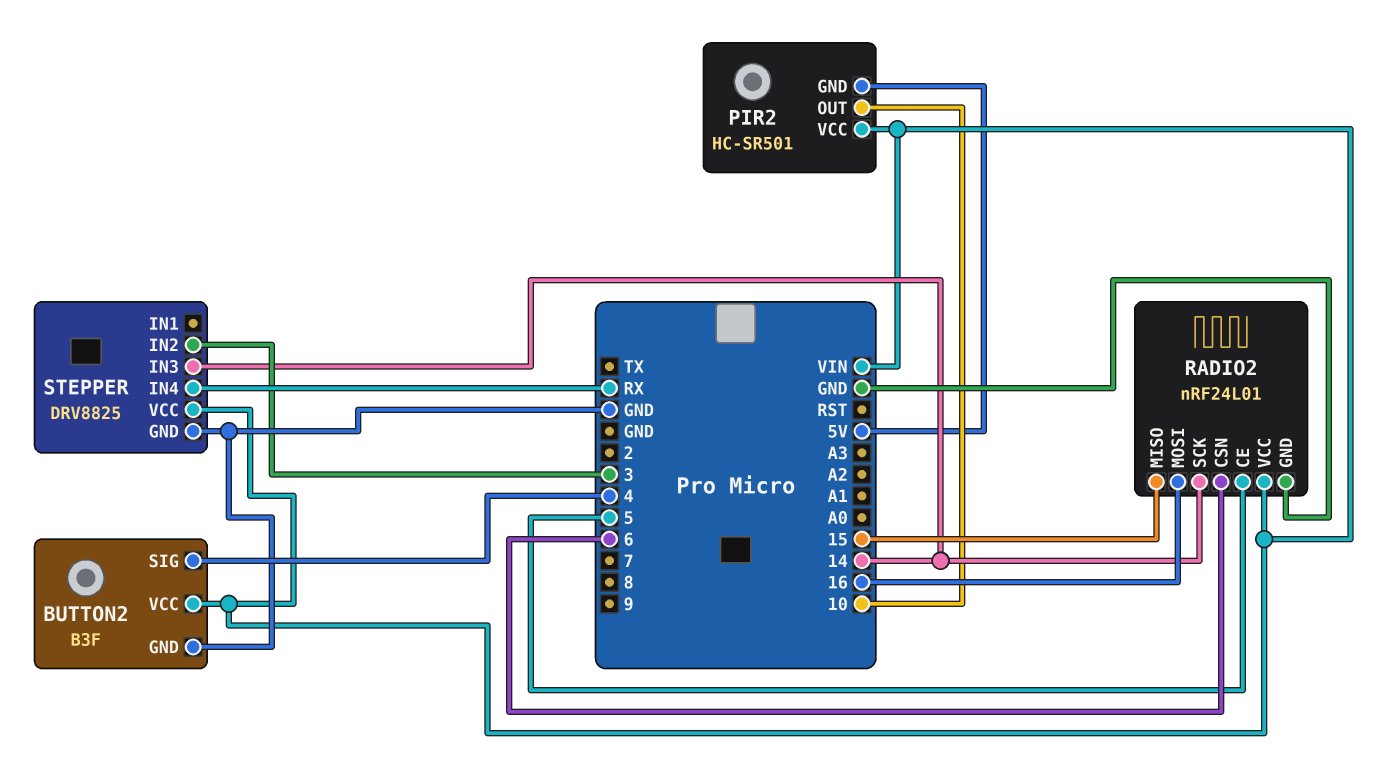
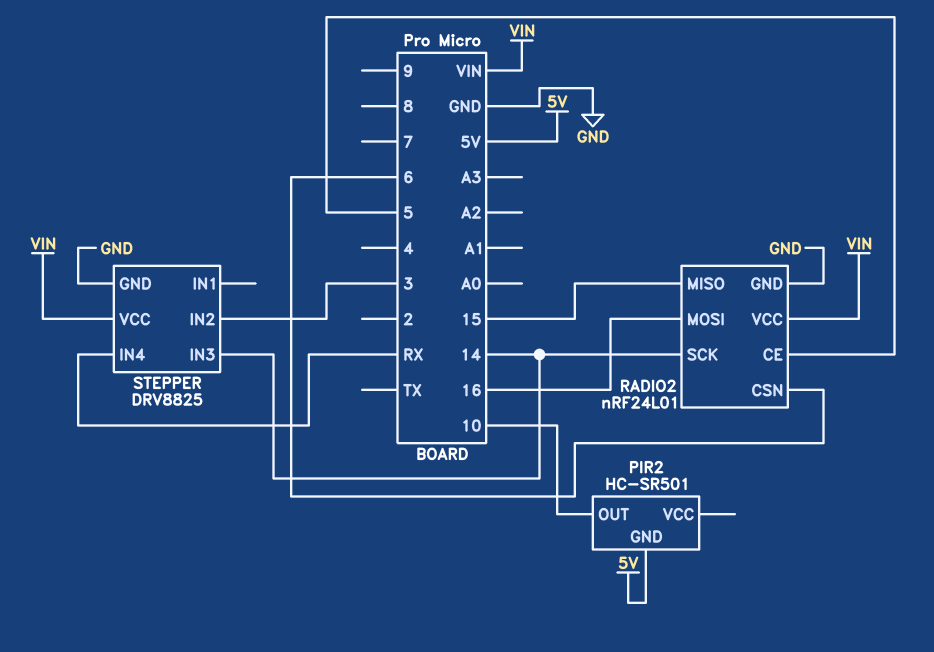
BUTTON2: B3F -> none
BUTTON2 pin GND: GND -> none
BUTTON2 pin SIG: 4 -> none
BUTTON2 pin VCC: VIN -> none
PIR2 pin VCC: VIN -> none

